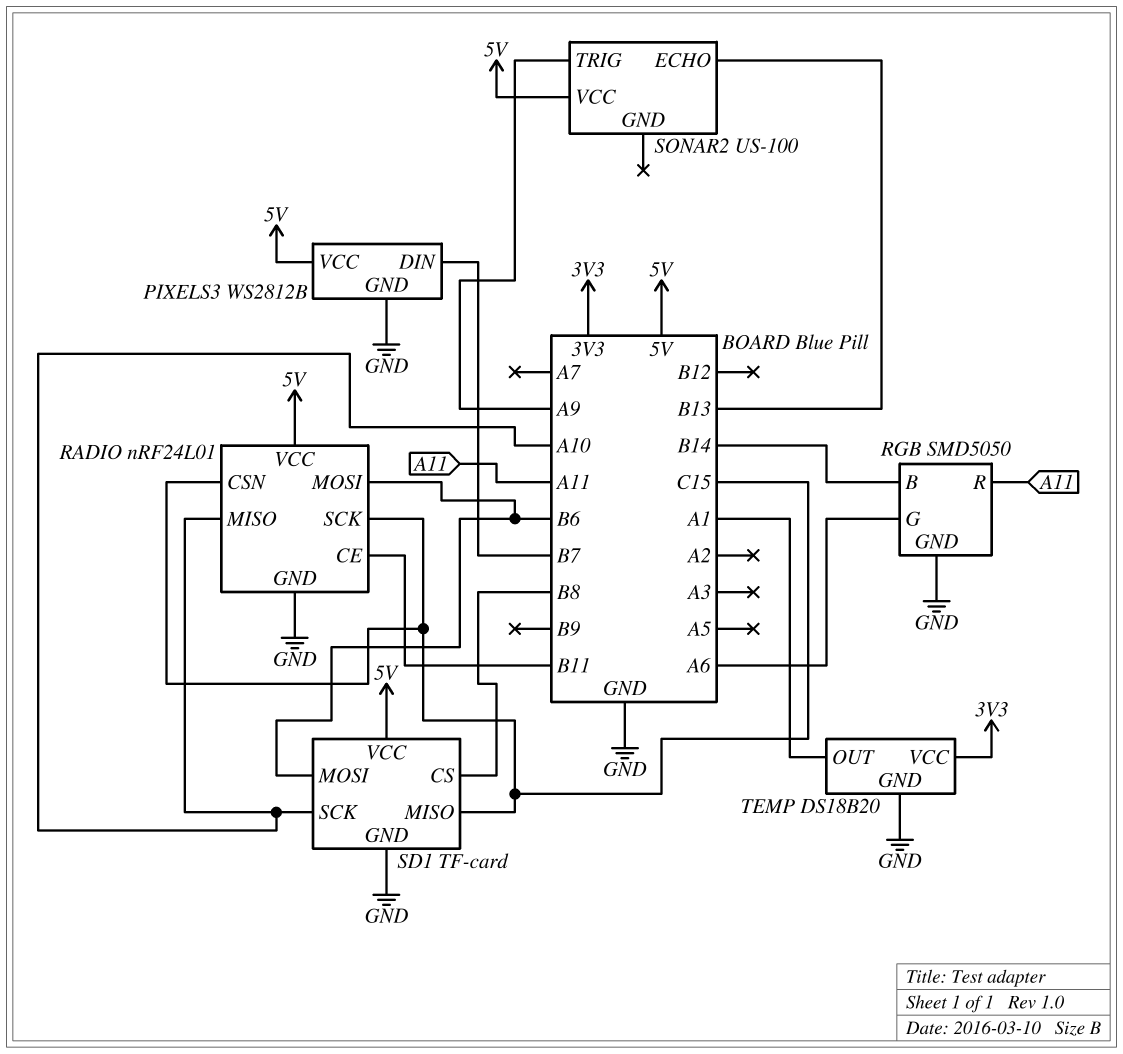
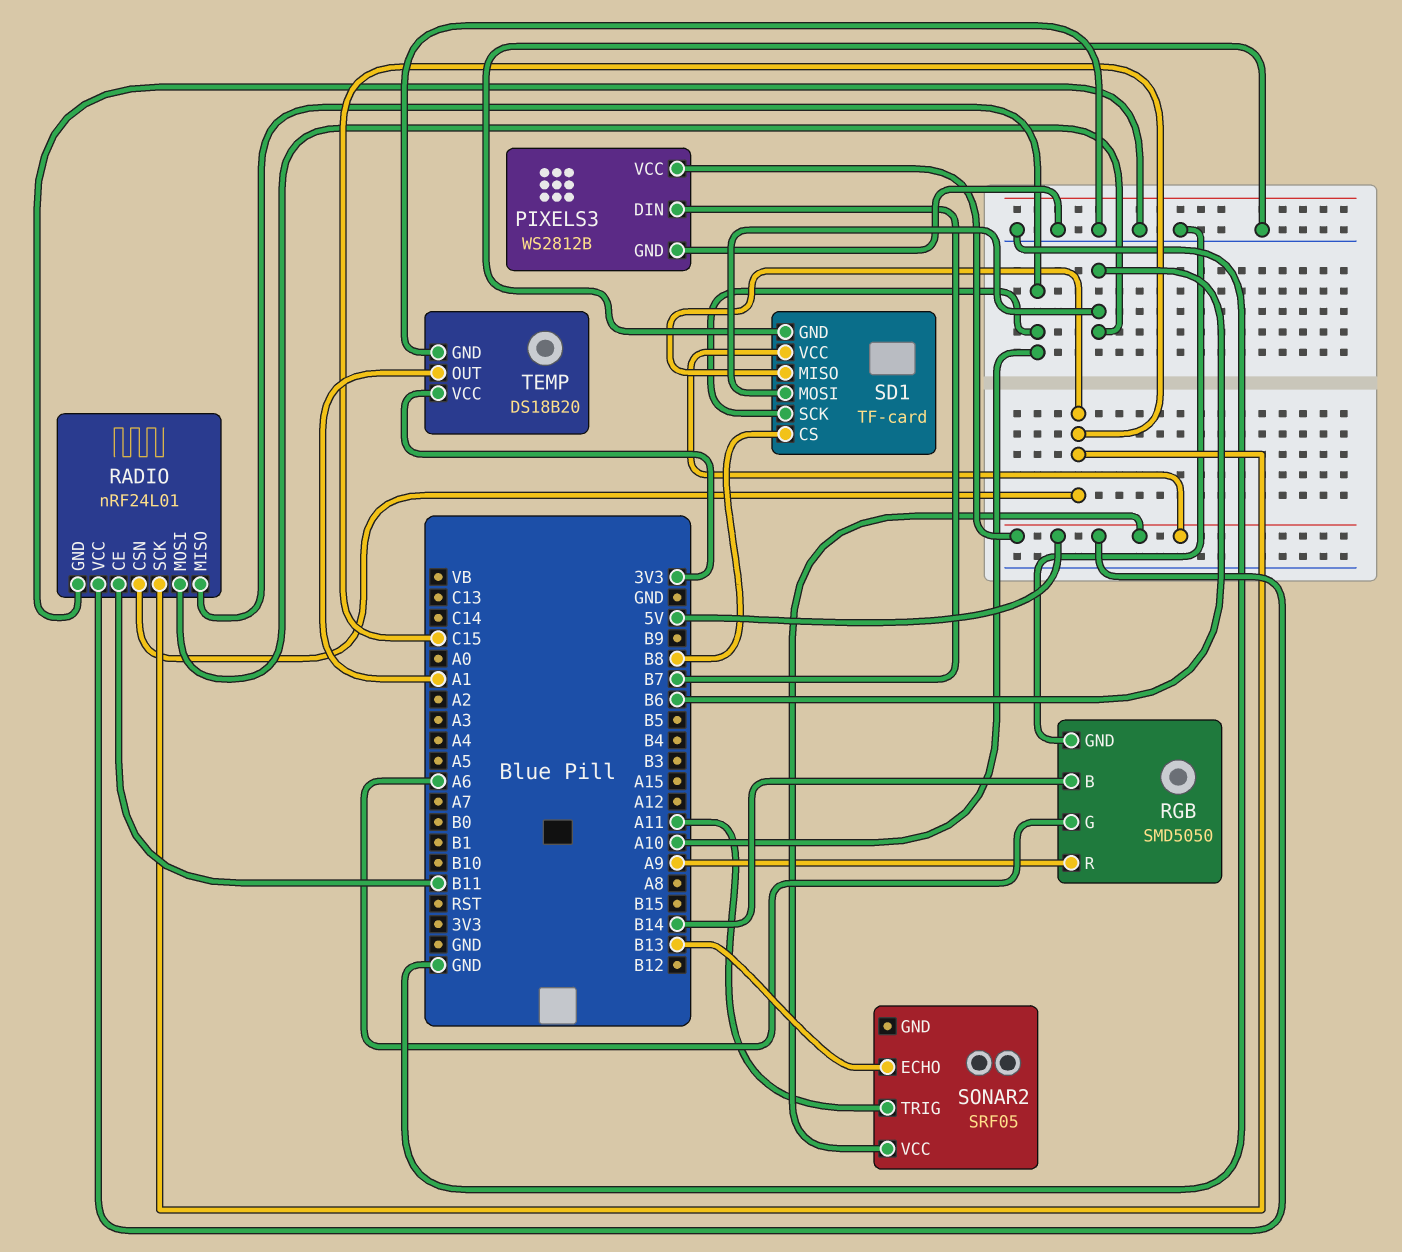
RGB pin R: A11 -> A9
SONAR2: US-100 -> SRF05
SONAR2 pin TRIG: A9 -> A11

